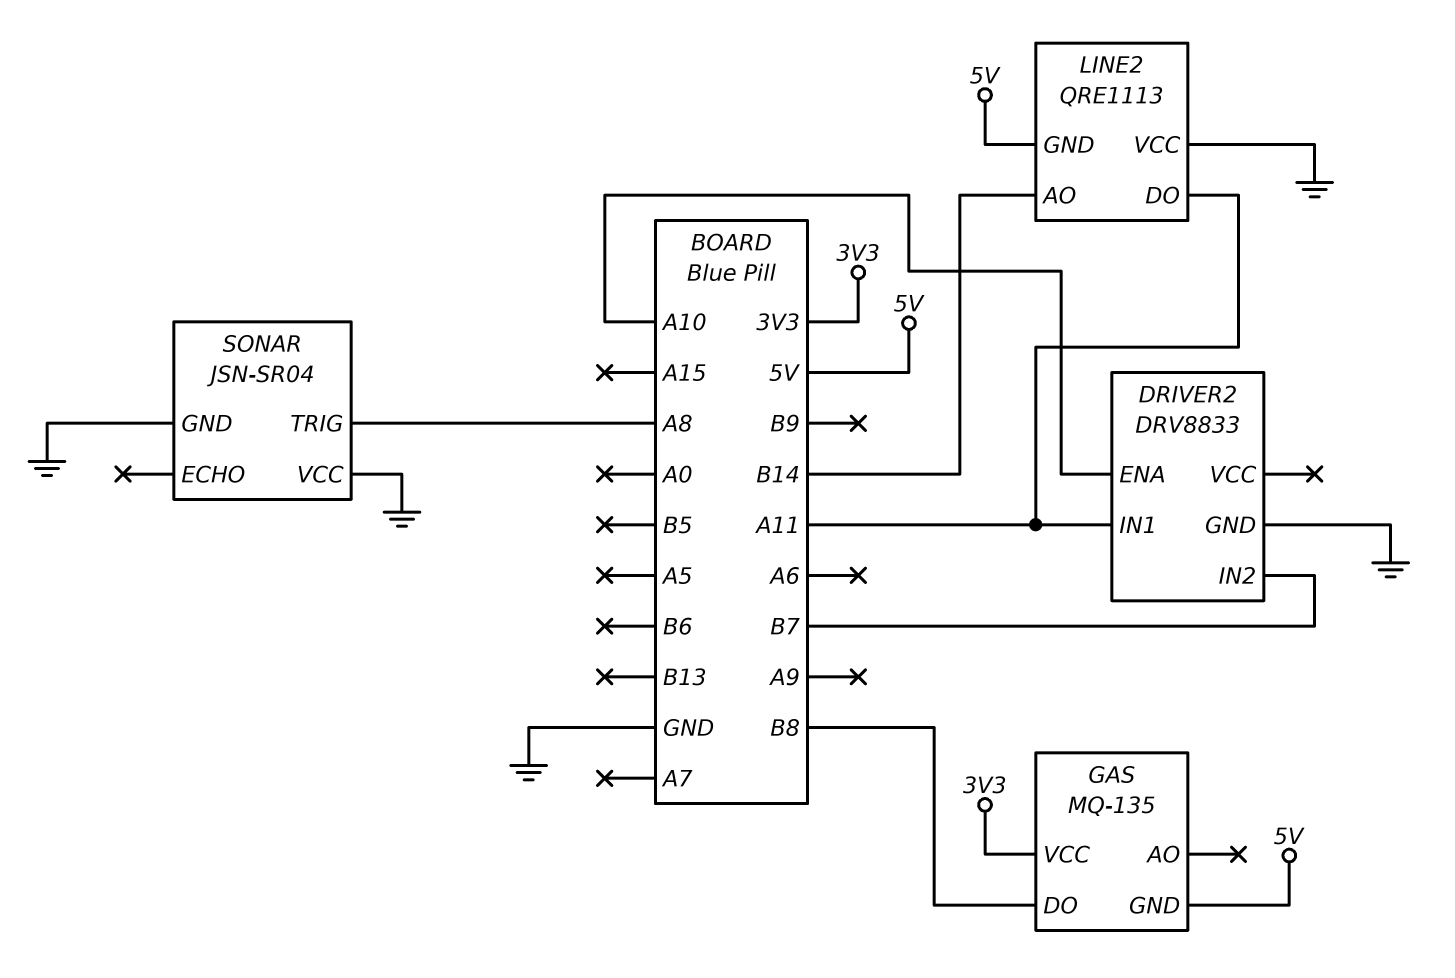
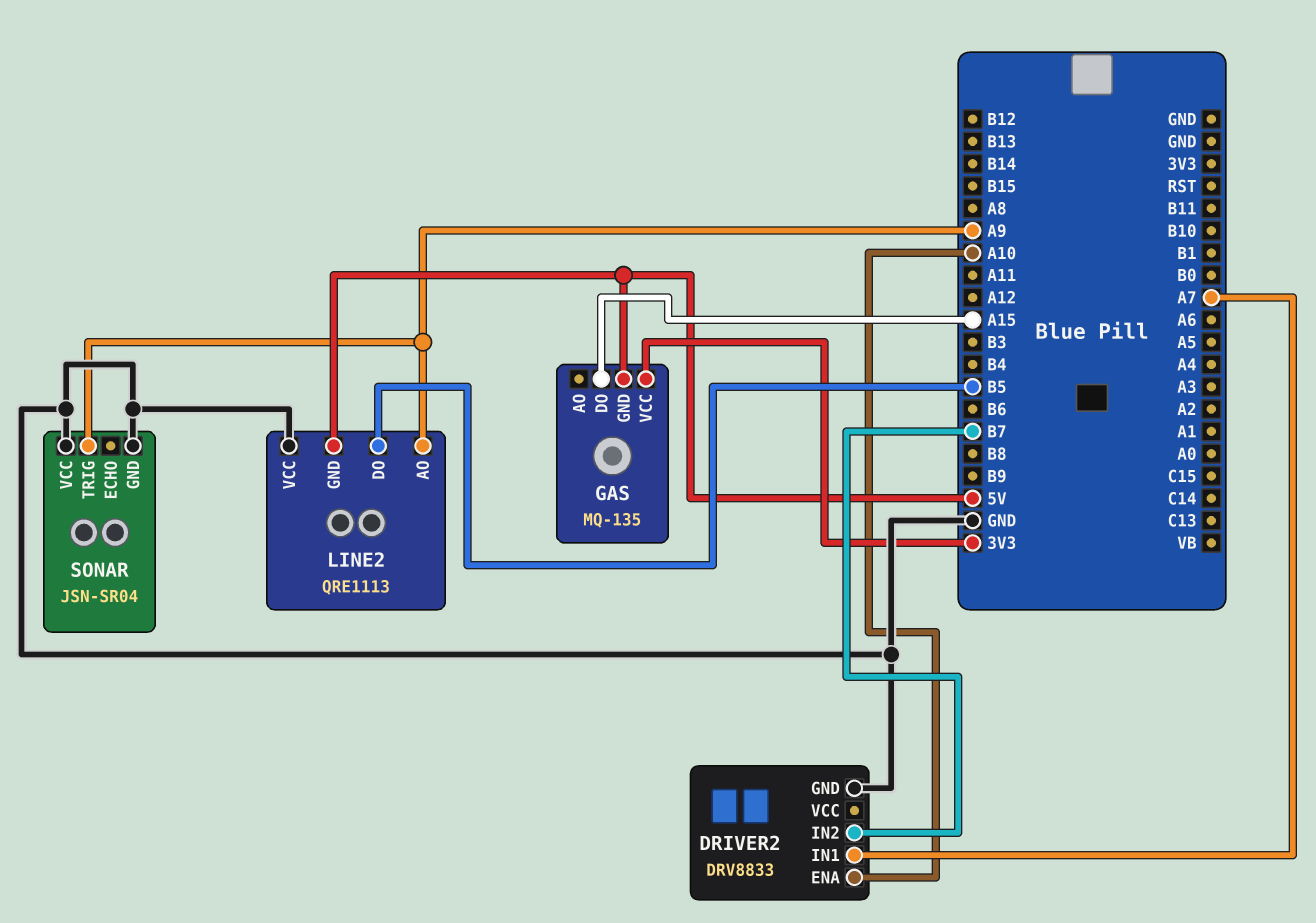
DRIVER2 pin IN1: A11 -> A7
GAS pin DO: B8 -> A15
LINE2 pin AO: B14 -> A9
LINE2 pin DO: A11 -> B5
SONAR pin TRIG: A8 -> A9

